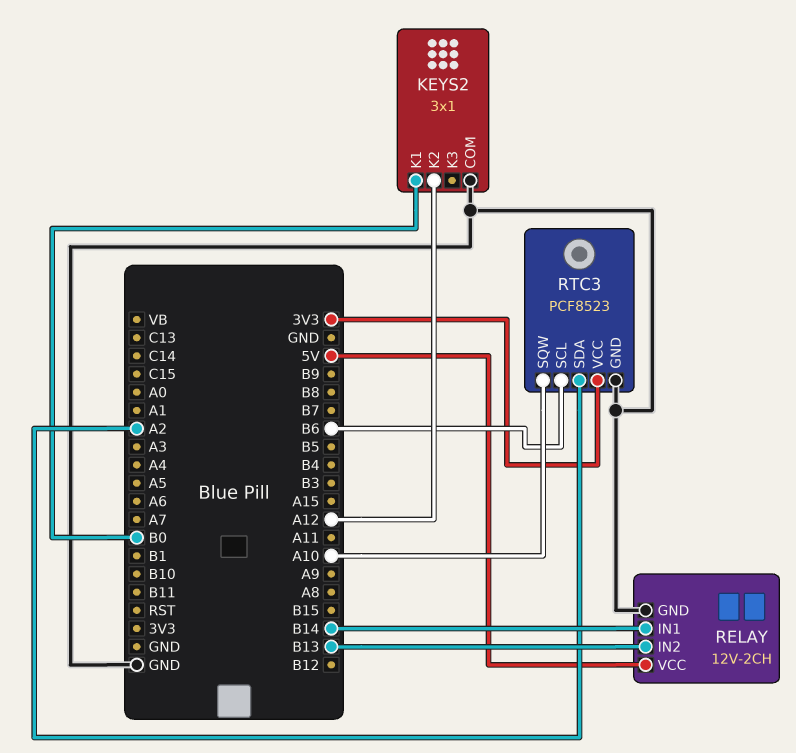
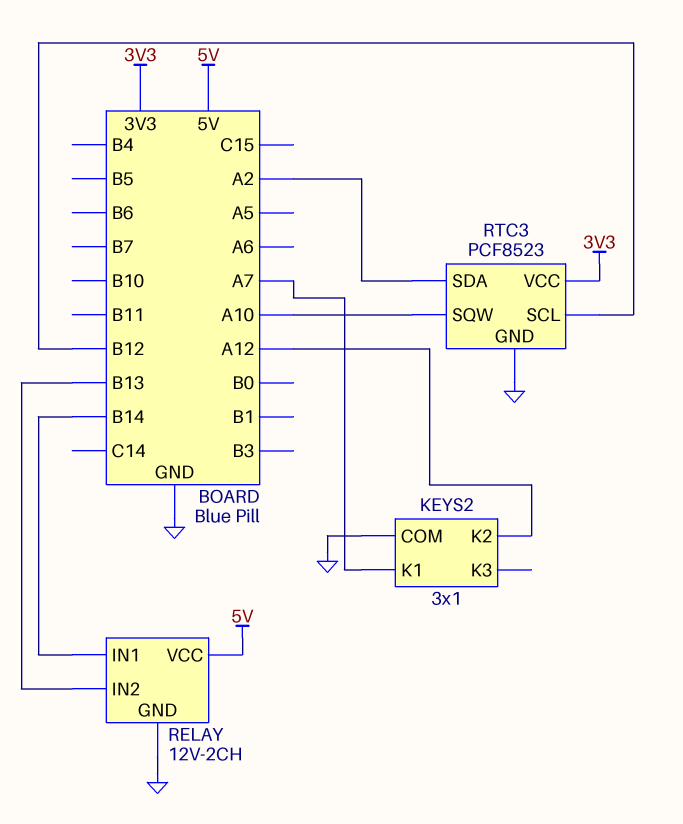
KEYS2 pin K1: B0 -> A7
RTC3 pin SCL: B6 -> B12

